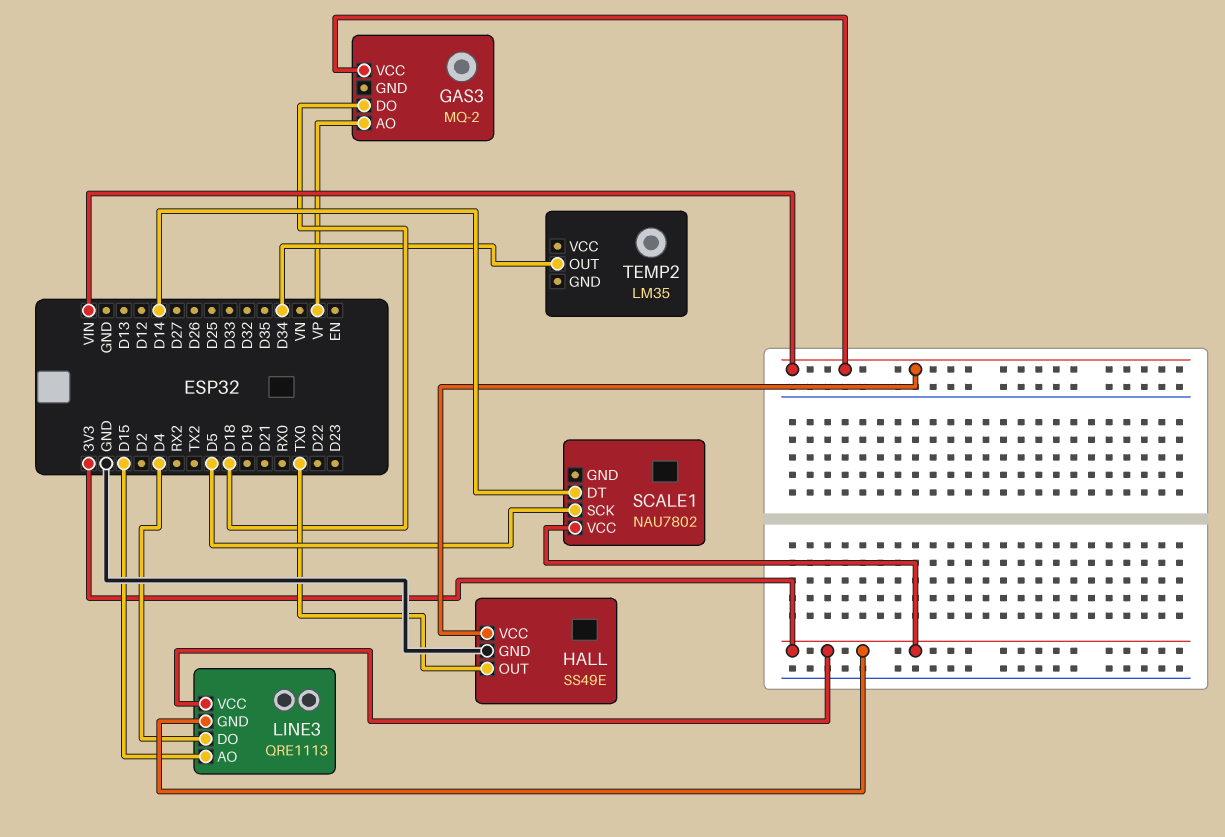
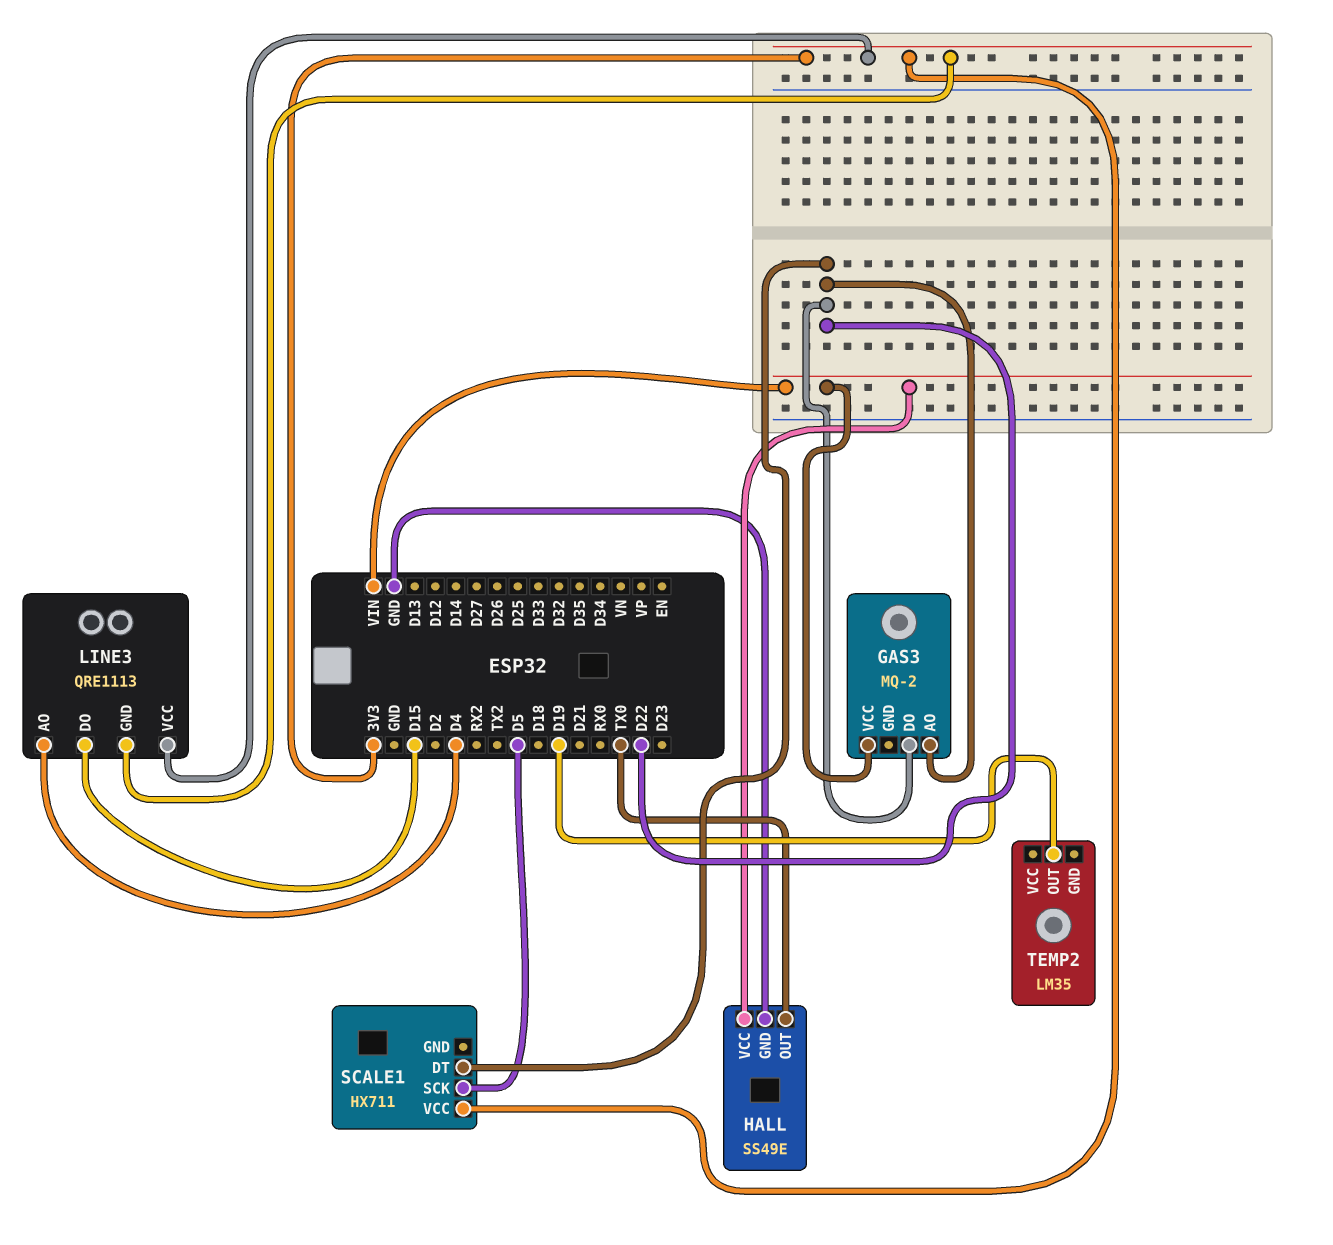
GAS3 pin AO: VP -> D22
GAS3 pin DO: D18 -> D22
LINE3 pin AO: D15 -> D4
LINE3 pin DO: D4 -> D15
SCALE1: NAU7802 -> HX711
SCALE1 pin DT: D14 -> D22
TEMP2 pin OUT: D34 -> D19

